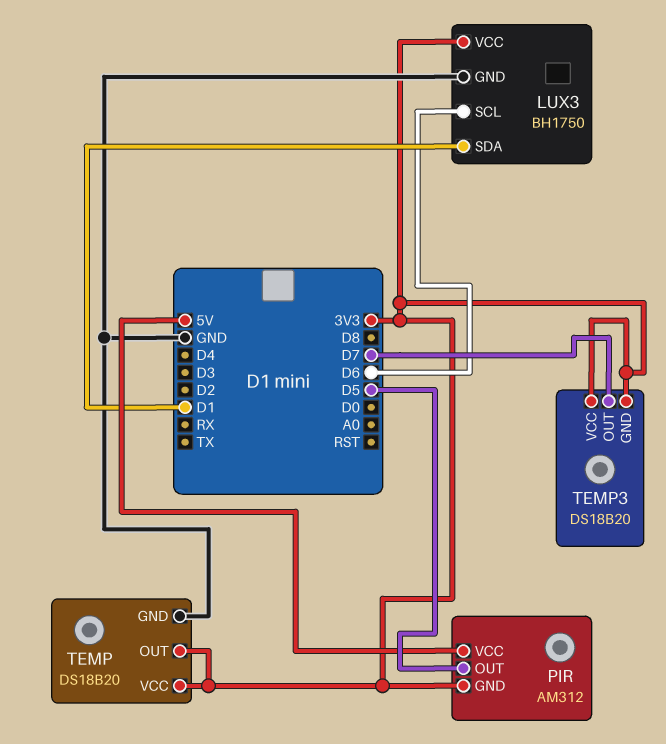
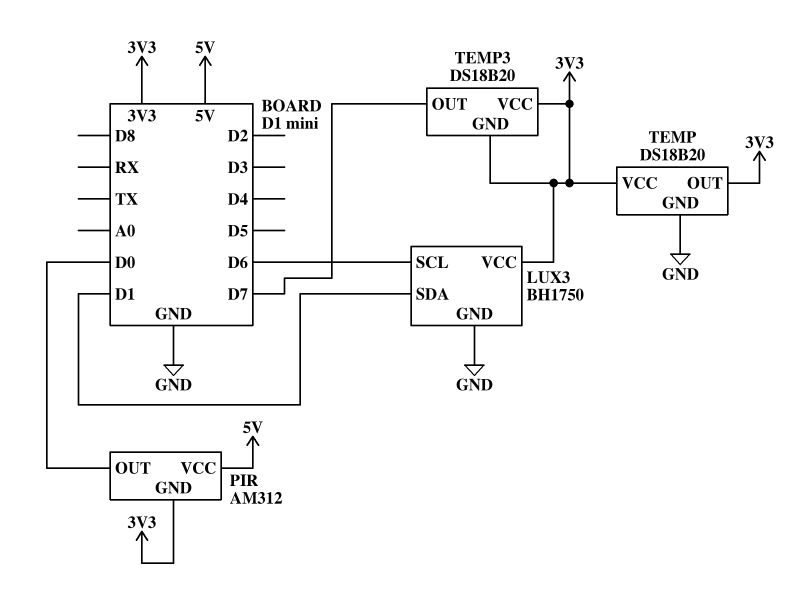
PIR pin OUT: D5 -> D0

